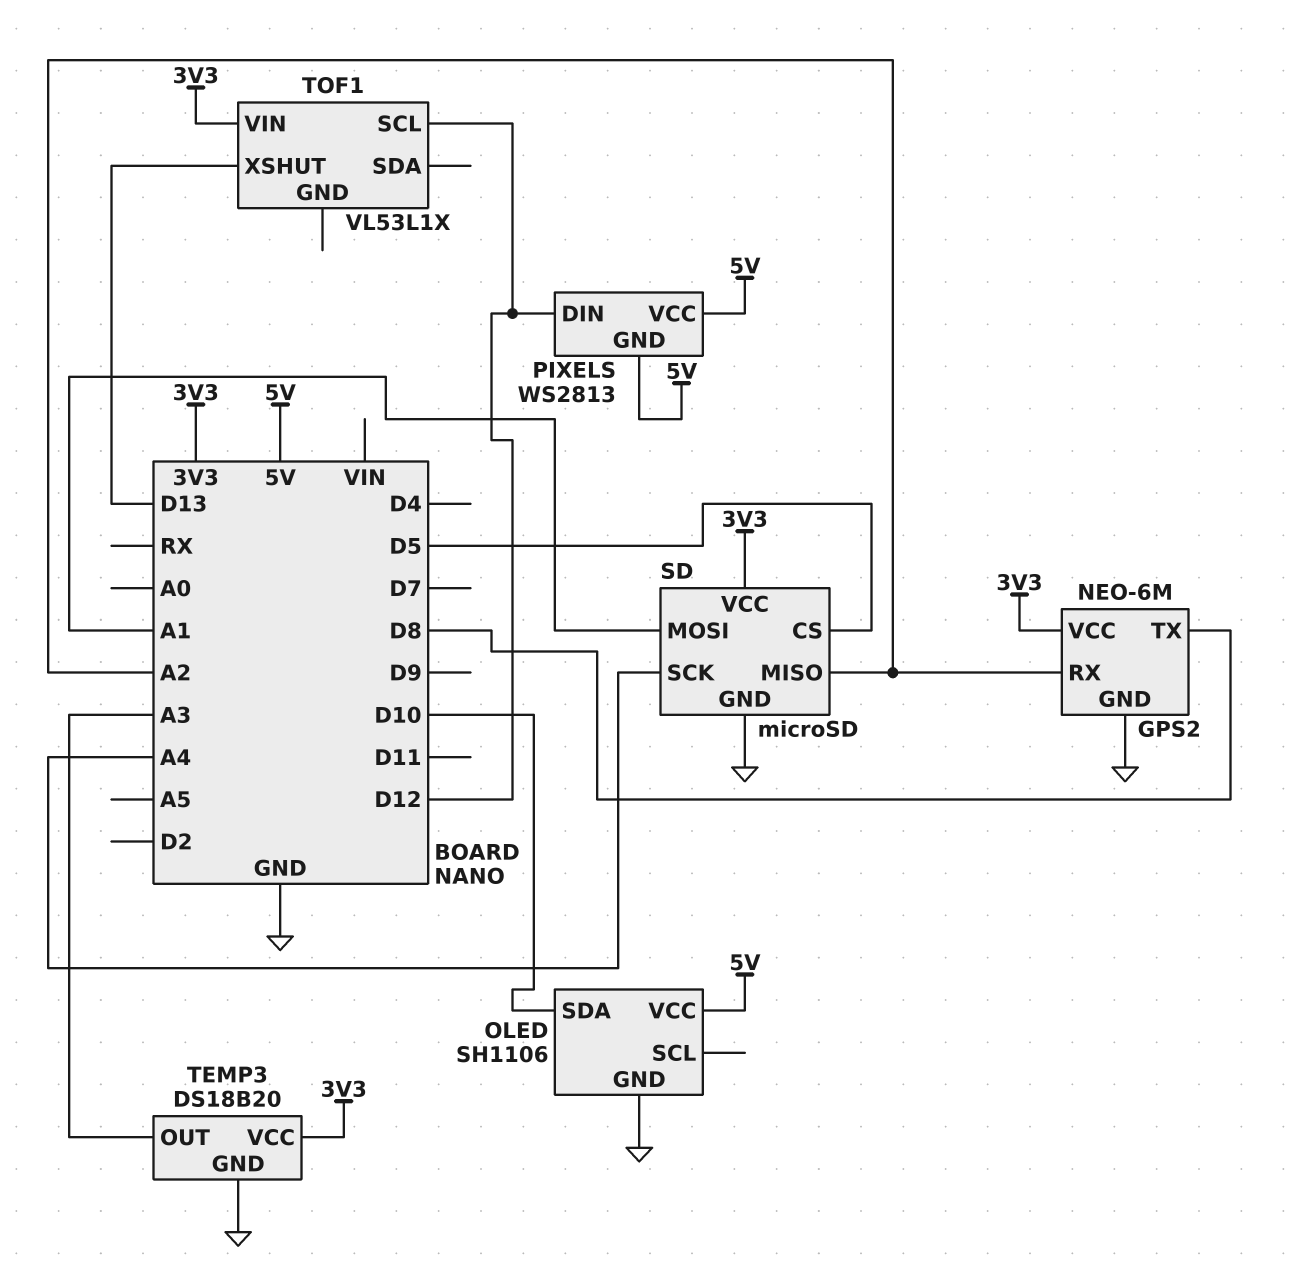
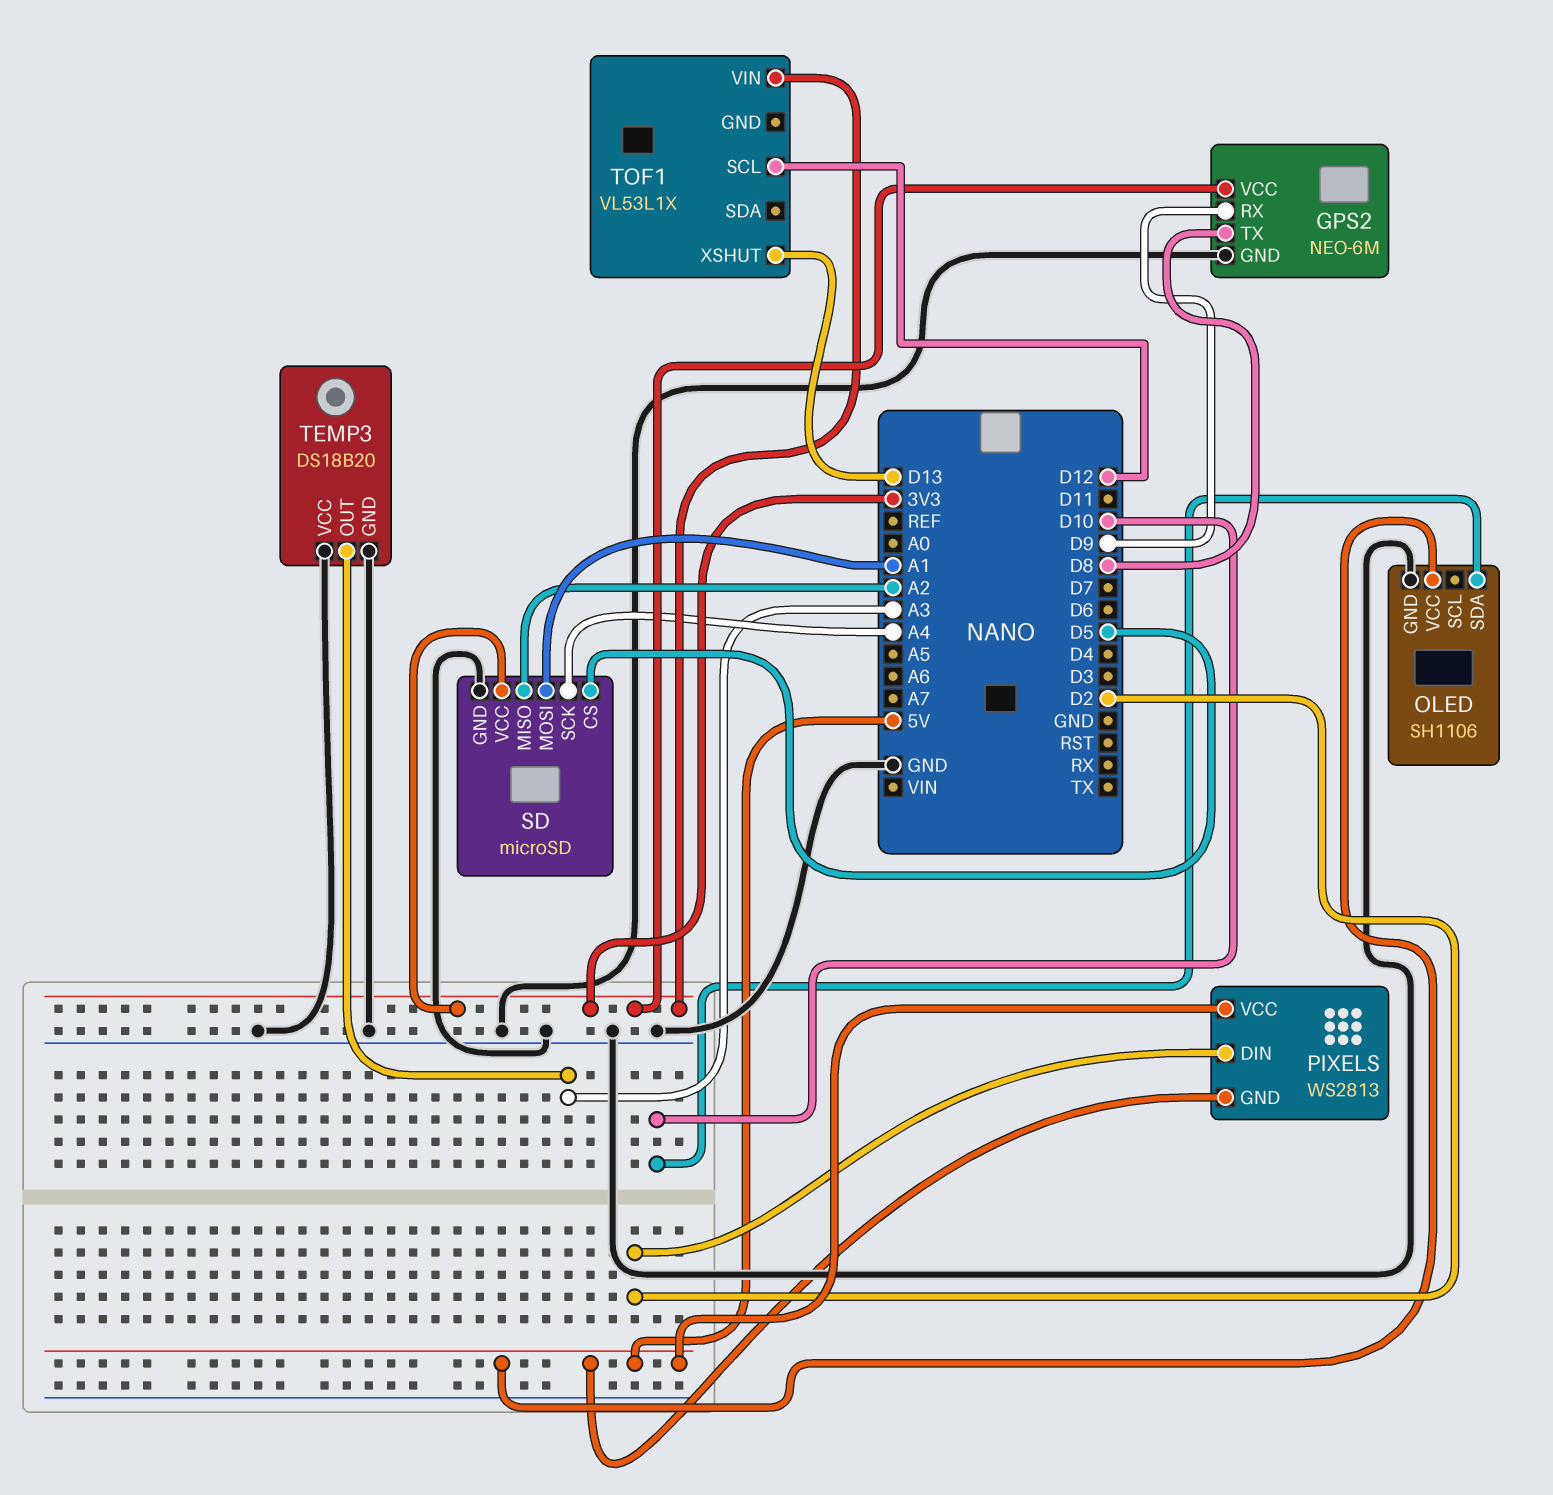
GPS2 pin RX: A2 -> D9
PIXELS pin DIN: D12 -> D2
TEMP3 pin VCC: 3V3 -> GND

